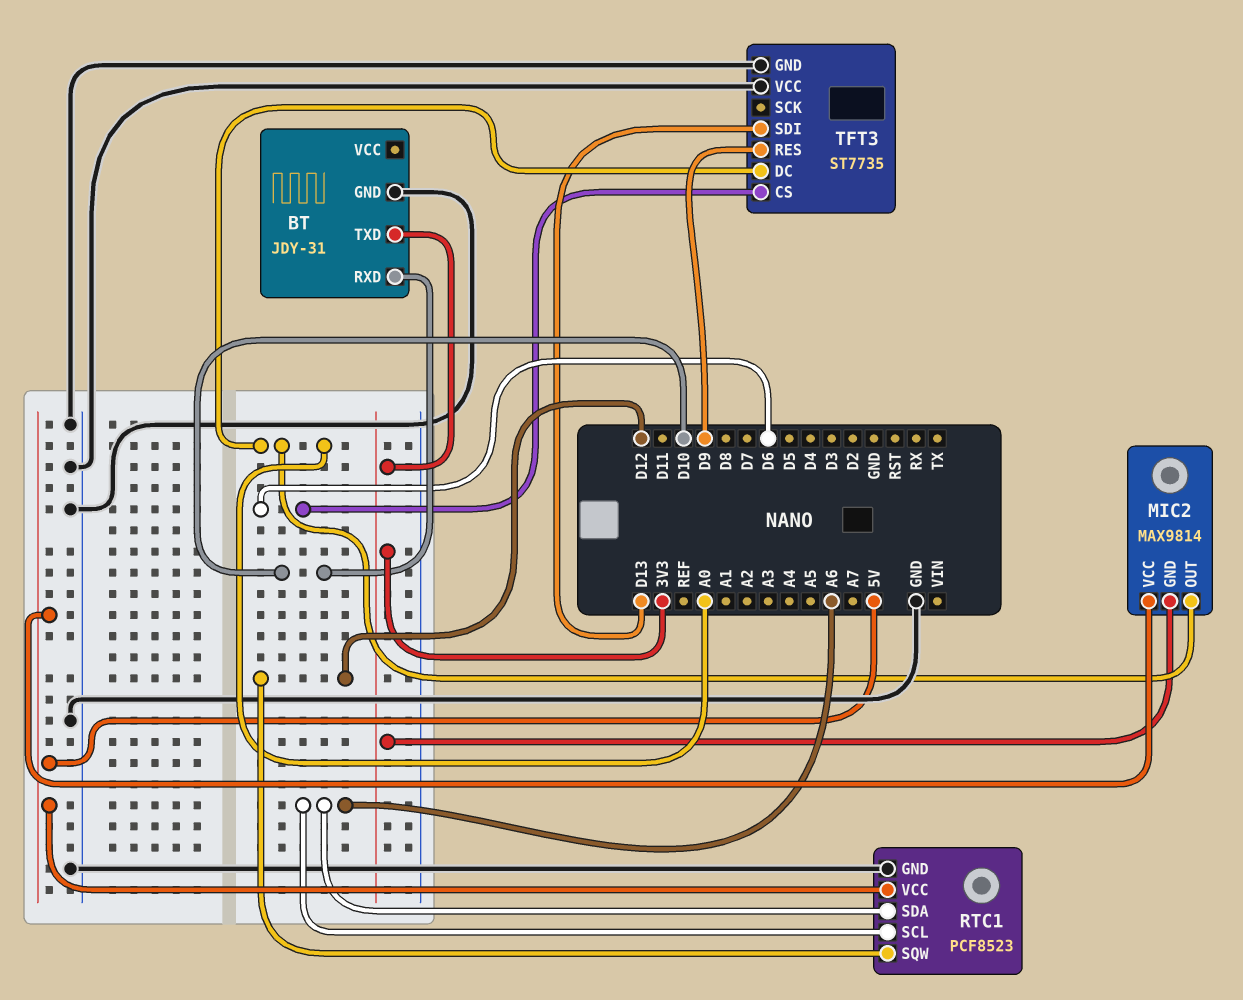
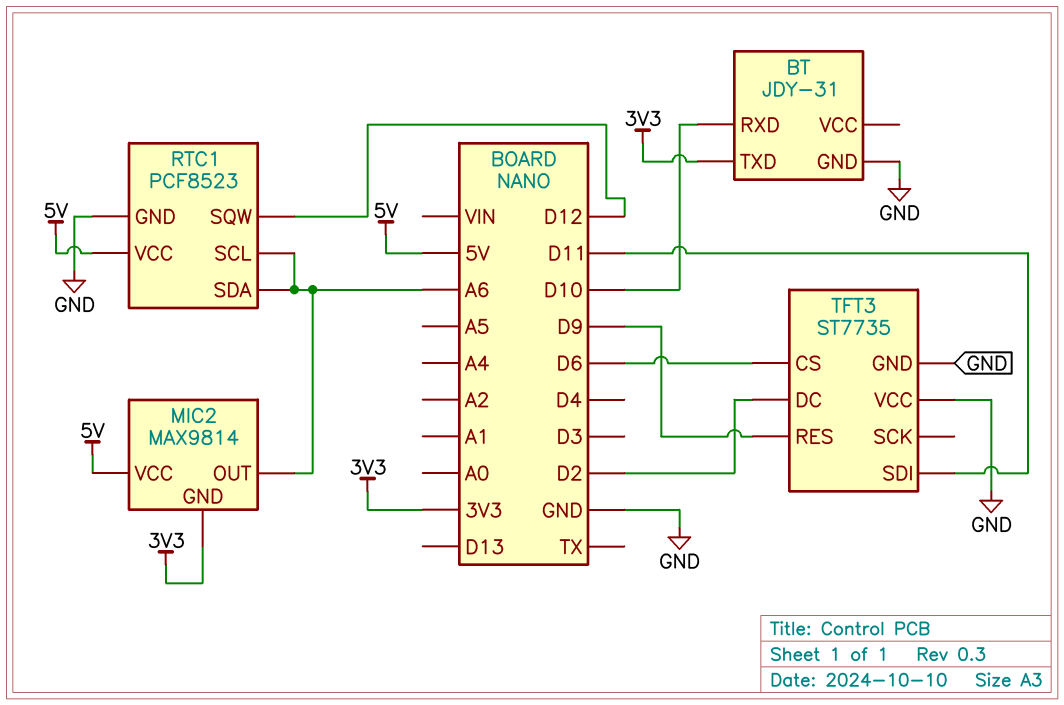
MIC2 pin OUT: A0 -> A6
TFT3 pin DC: A0 -> D2
TFT3 pin SDI: D13 -> D11

